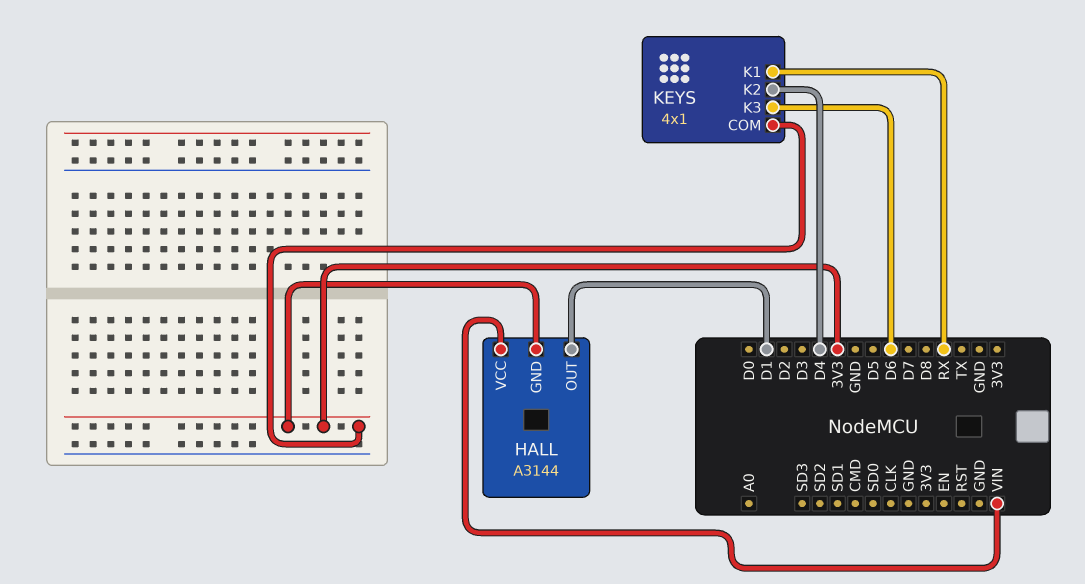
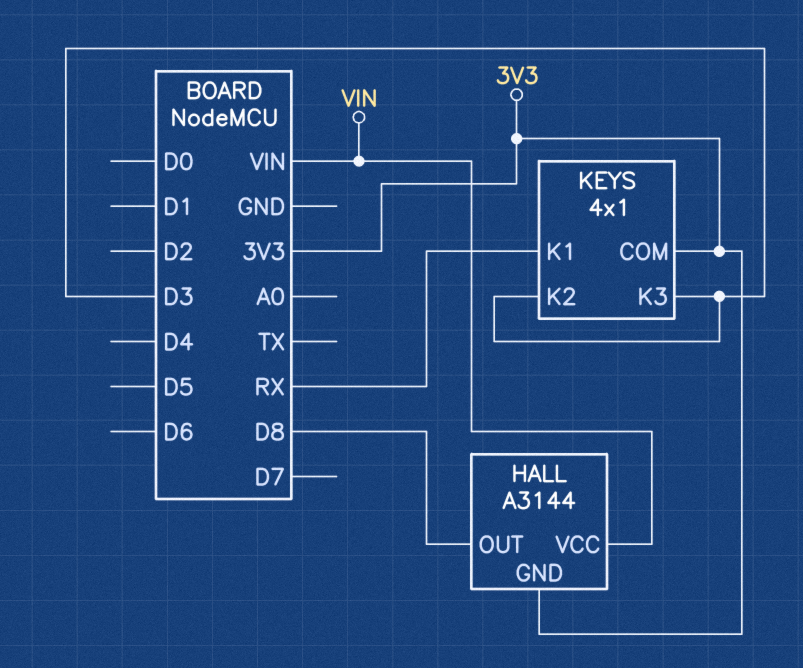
HALL pin OUT: D1 -> D8
KEYS pin K2: D4 -> D3
KEYS pin K3: D6 -> D3

